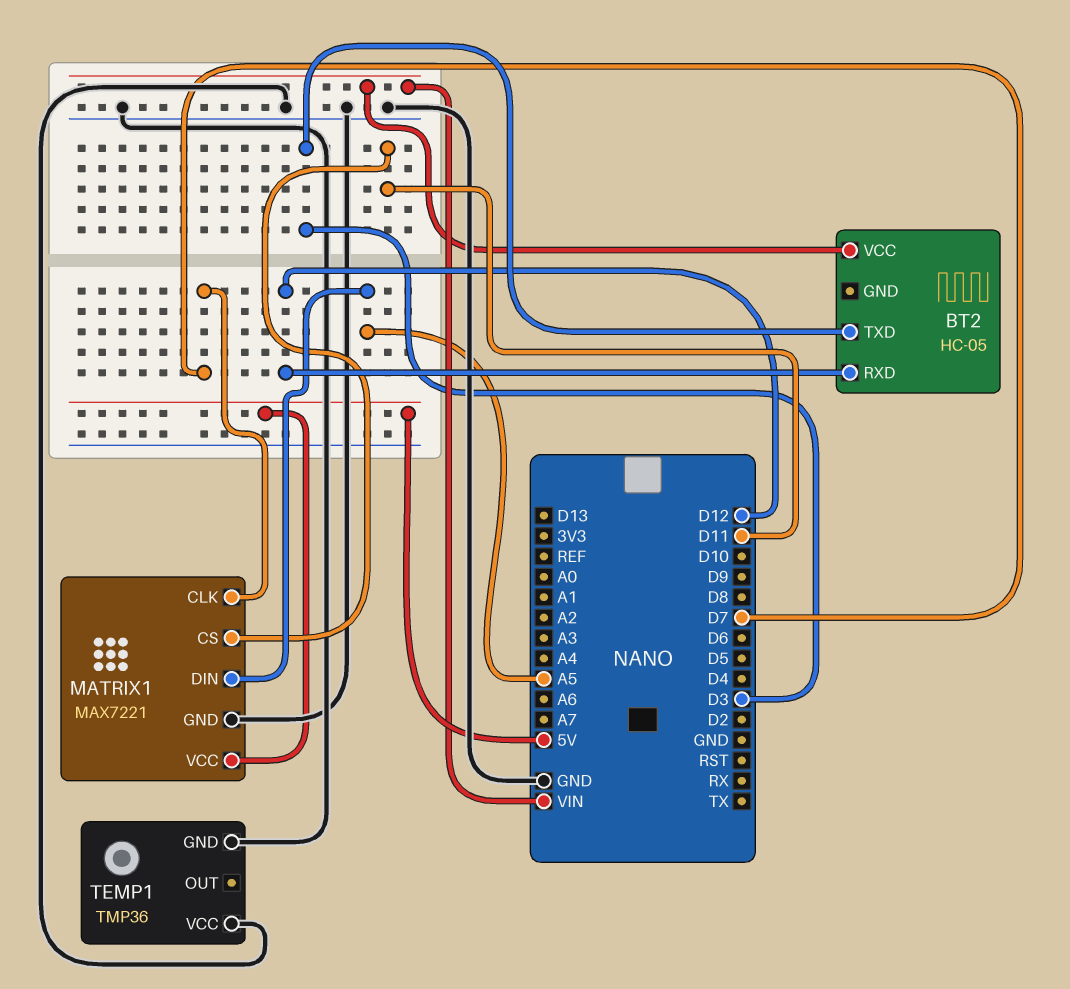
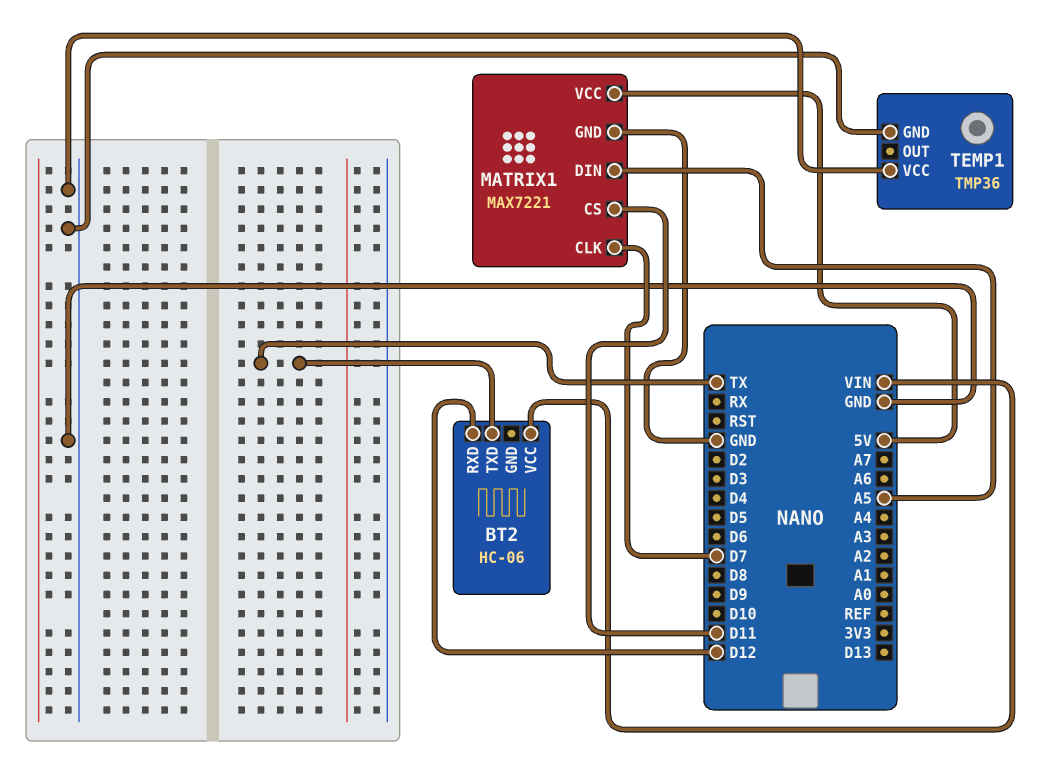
BT2: HC-05 -> HC-06
BT2 pin TXD: D3 -> TX

